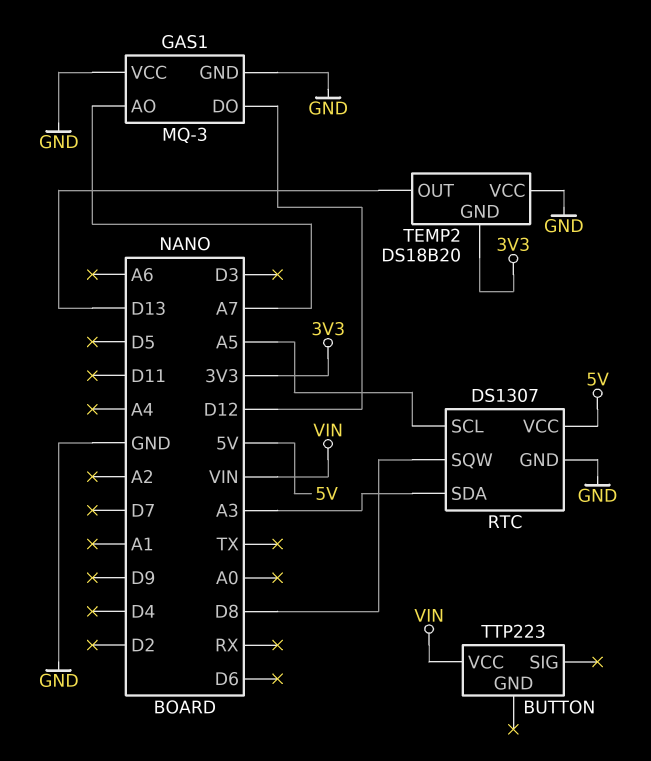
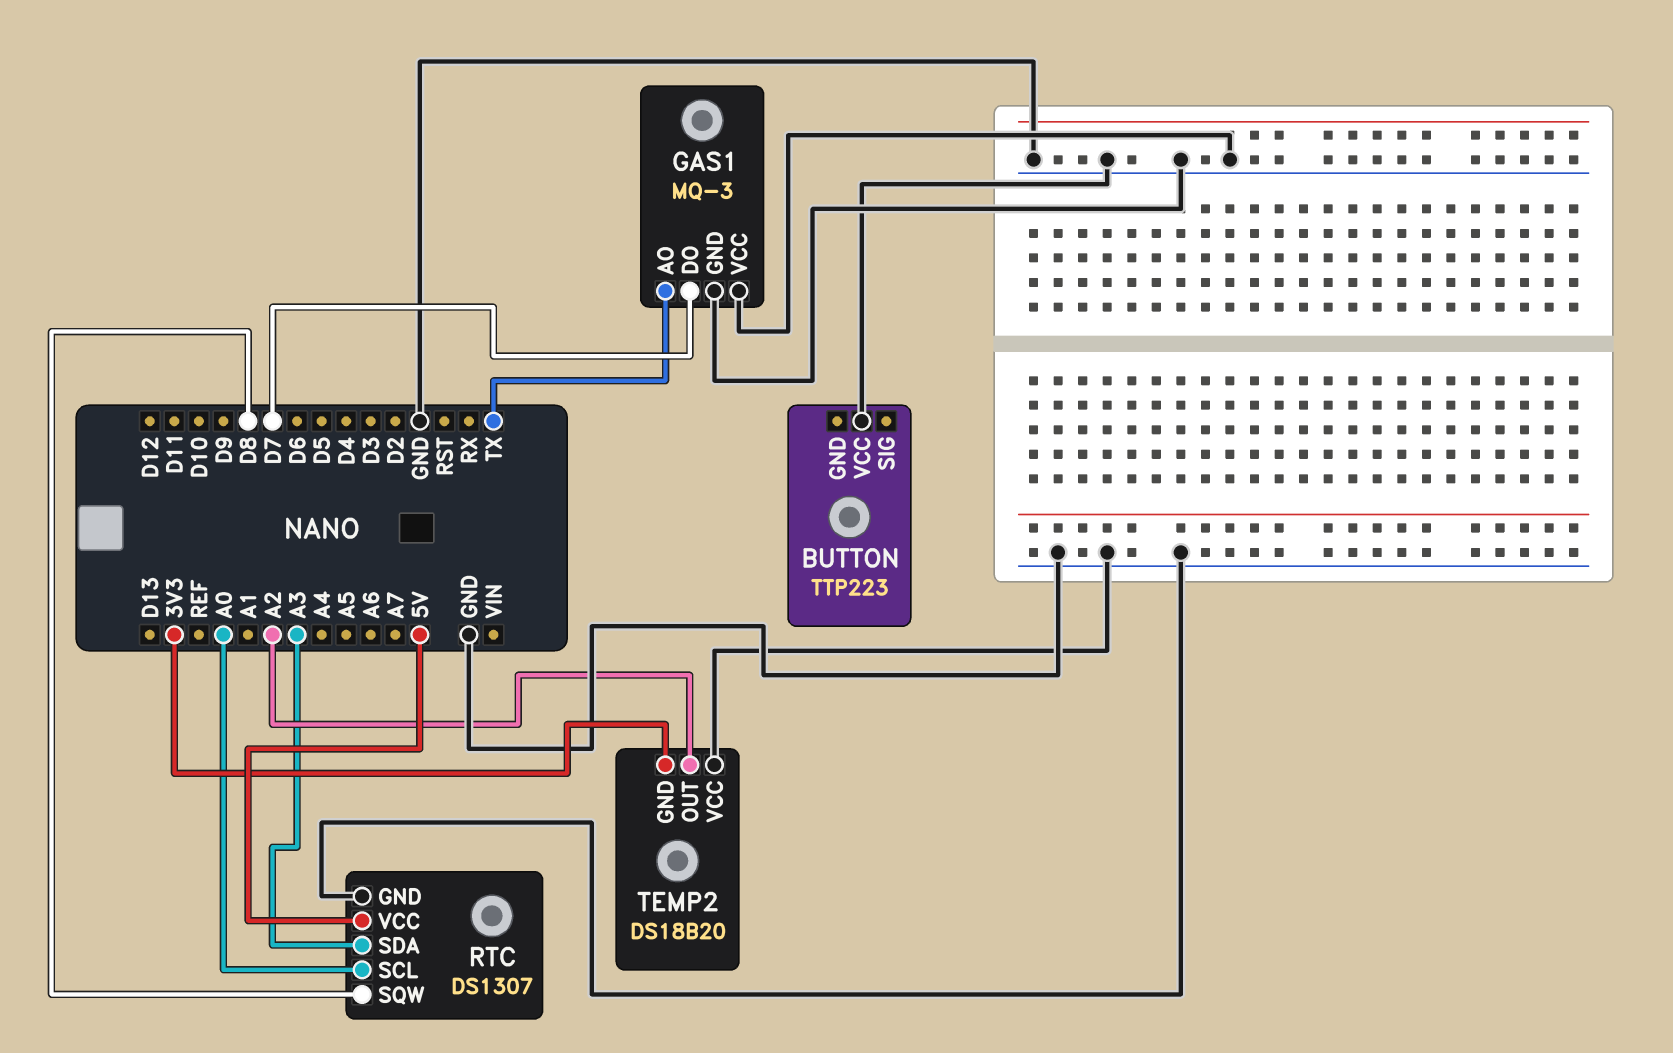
BUTTON pin VCC: VIN -> GND
GAS1 pin AO: A7 -> TX
GAS1 pin DO: D12 -> D7
RTC pin SCL: A5 -> A0
TEMP2 pin OUT: D13 -> A2

